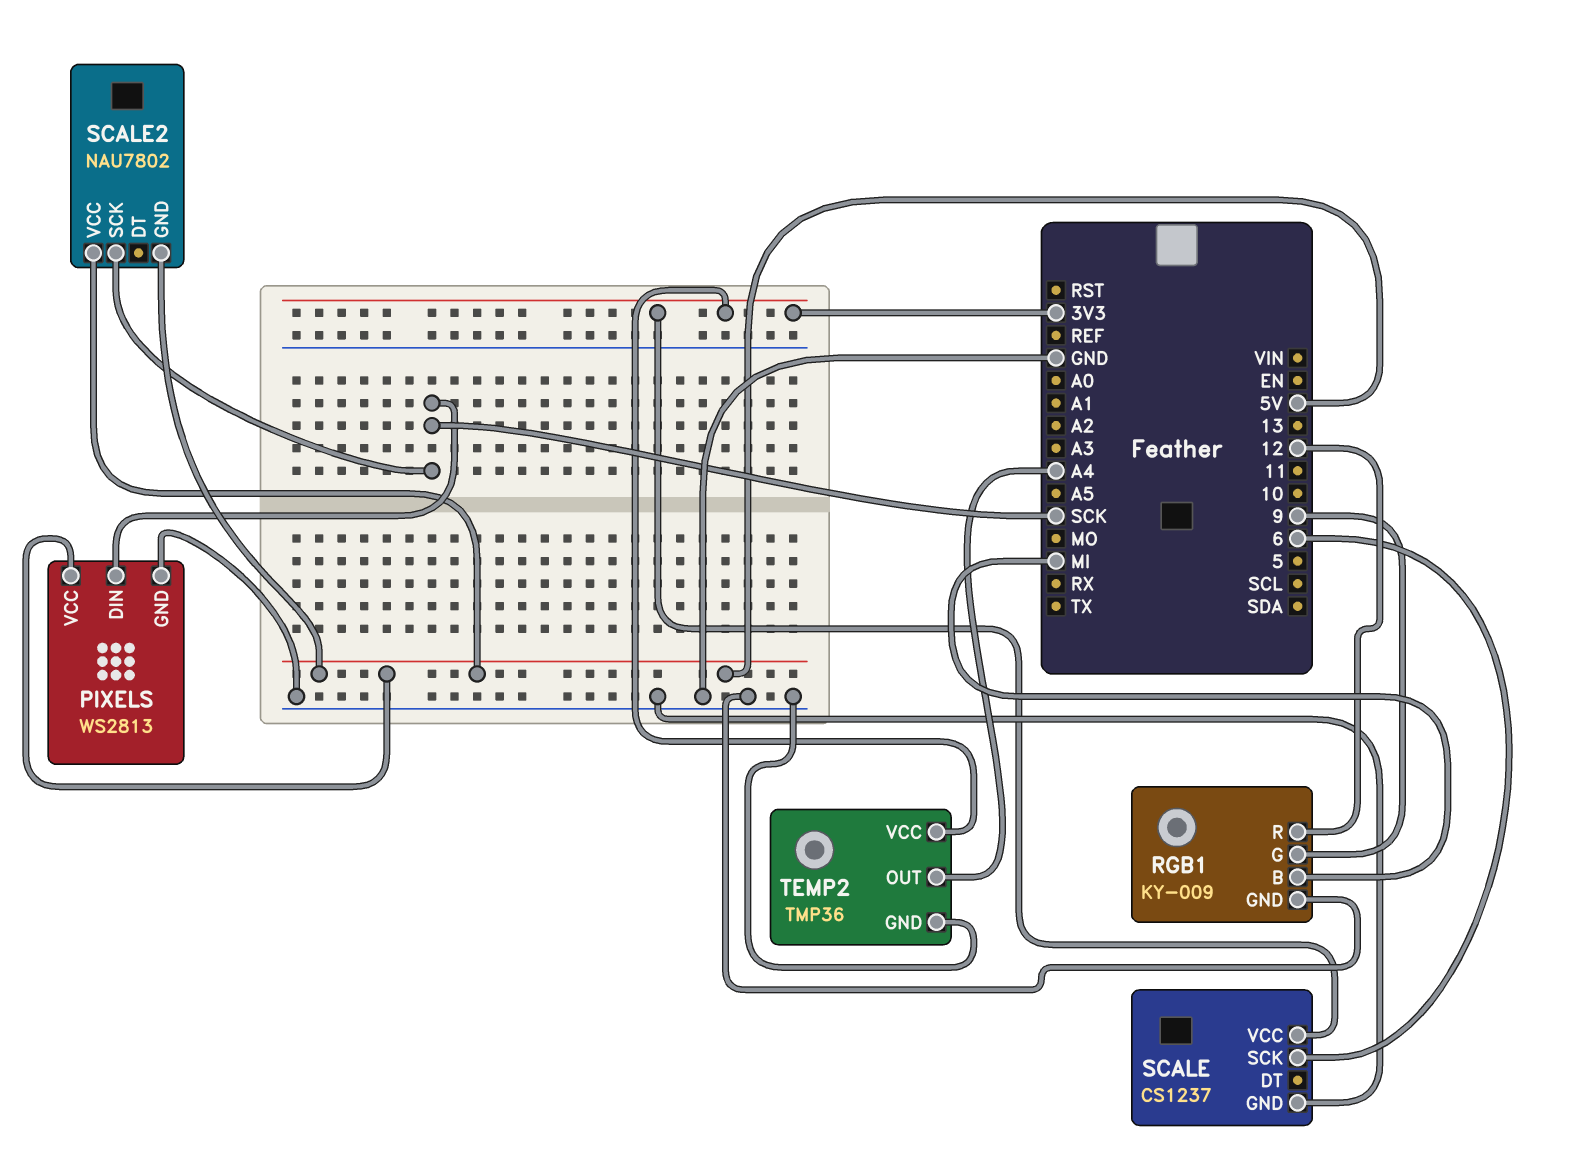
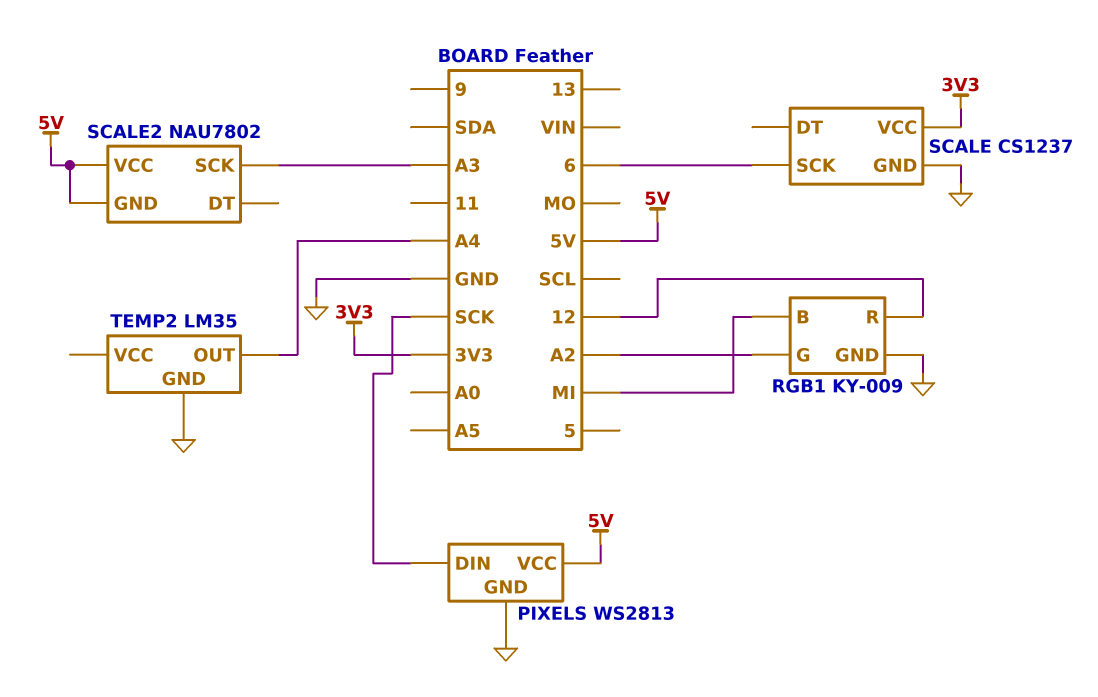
RGB1 pin G: 9 -> A2
SCALE2 pin SCK: SCK -> A3
TEMP2: TMP36 -> LM35
TEMP2 pin VCC: 3V3 -> none

